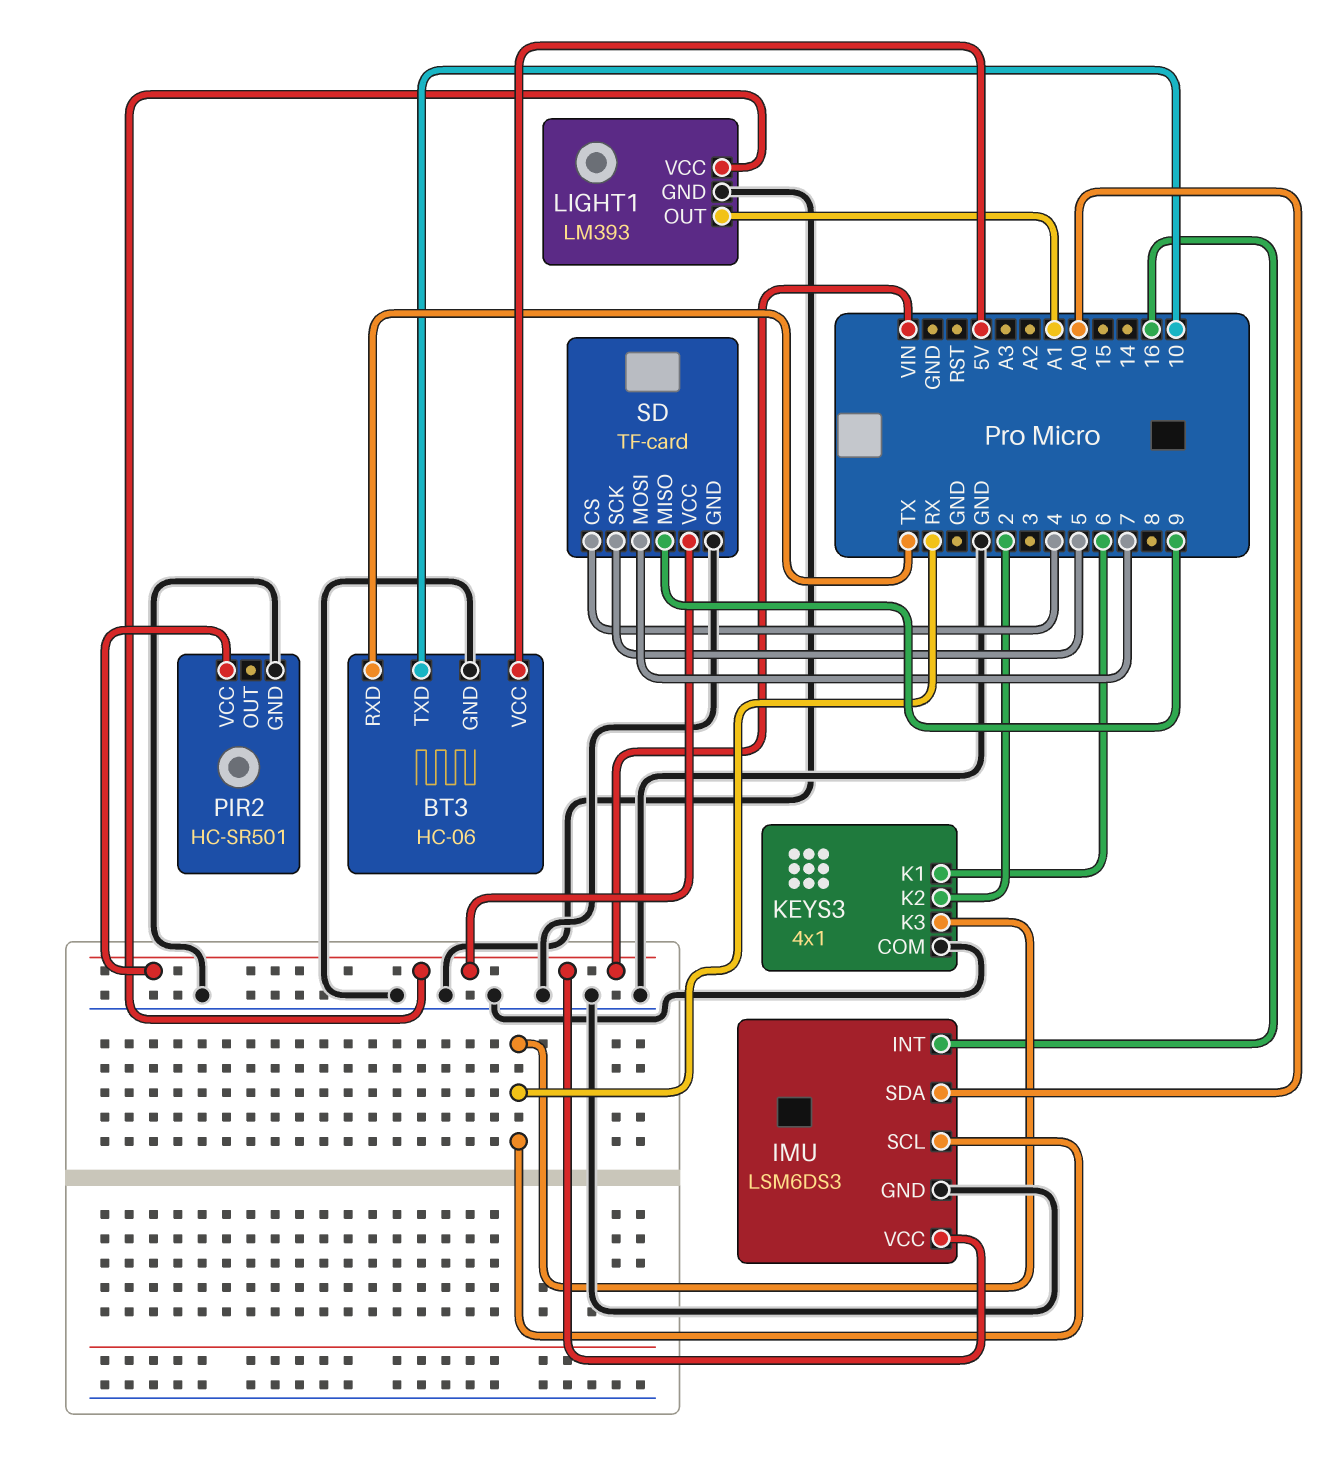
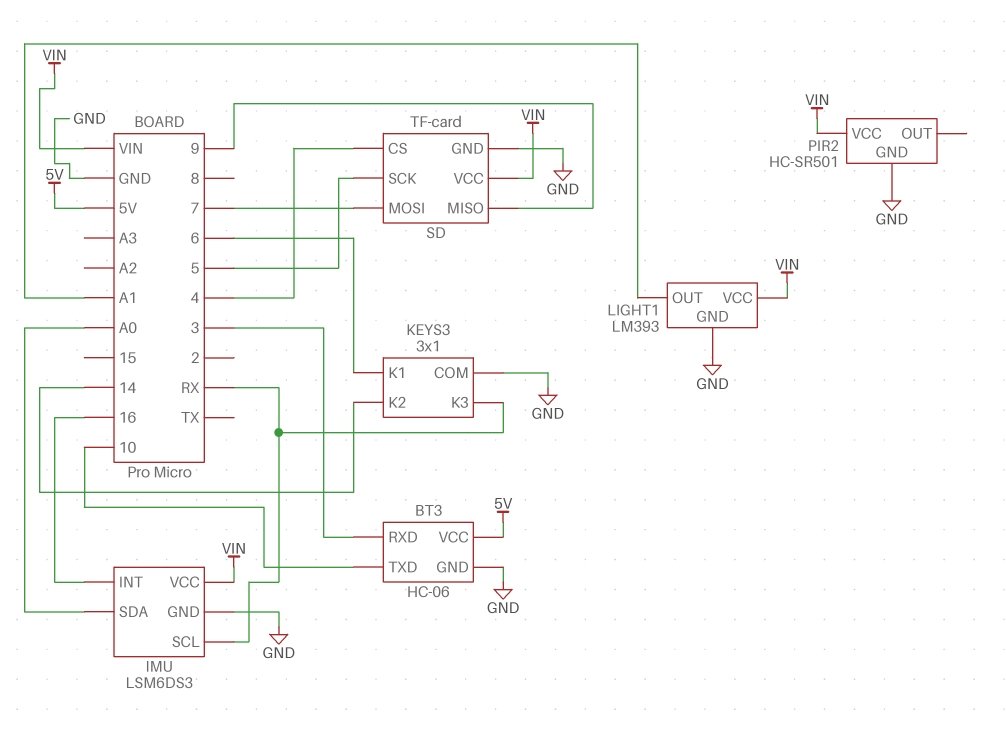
BT3 pin RXD: TX -> 3
KEYS3: 4x1 -> 3x1
KEYS3 pin K2: 2 -> 14

